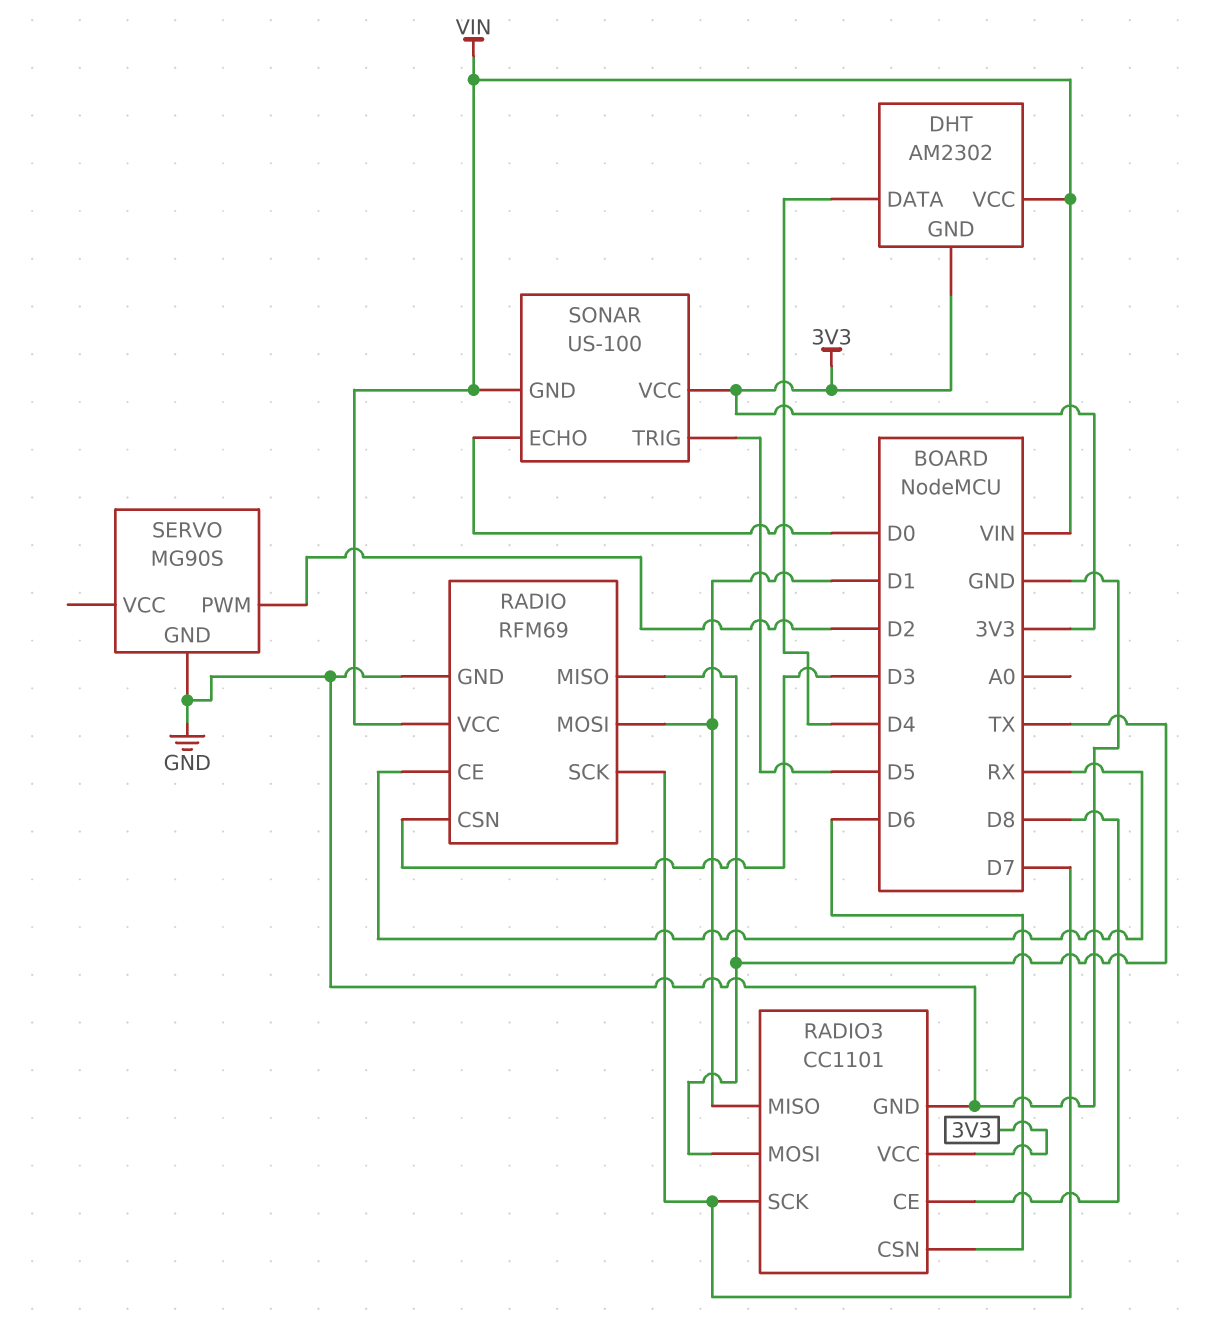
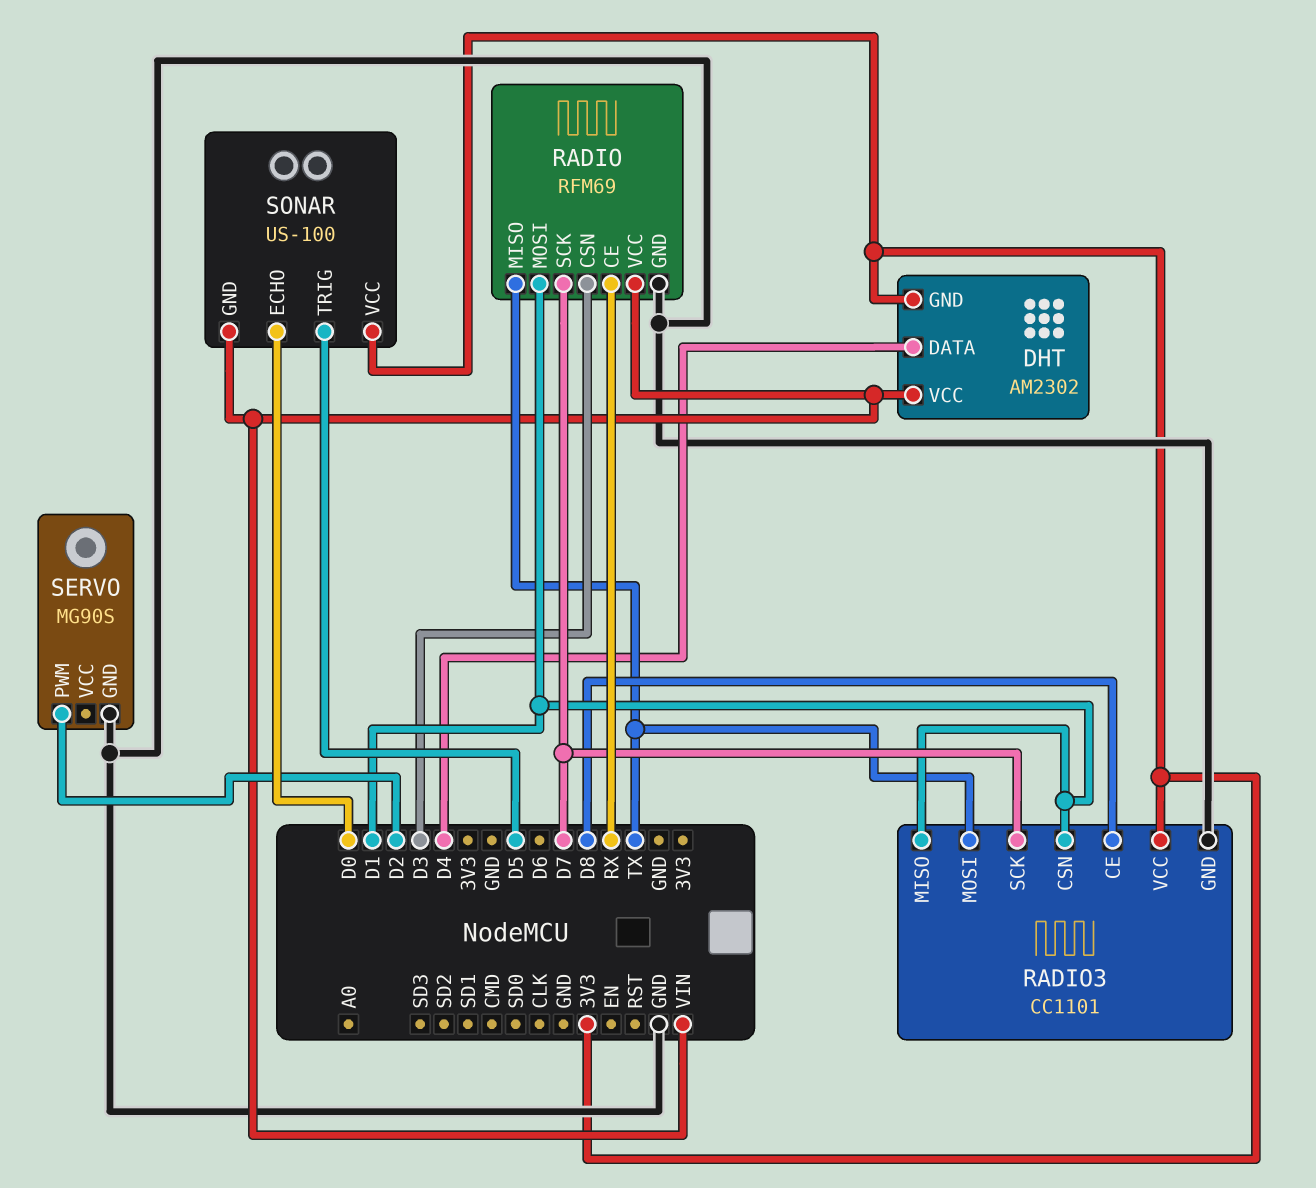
RADIO3 pin CSN: D6 -> D1

